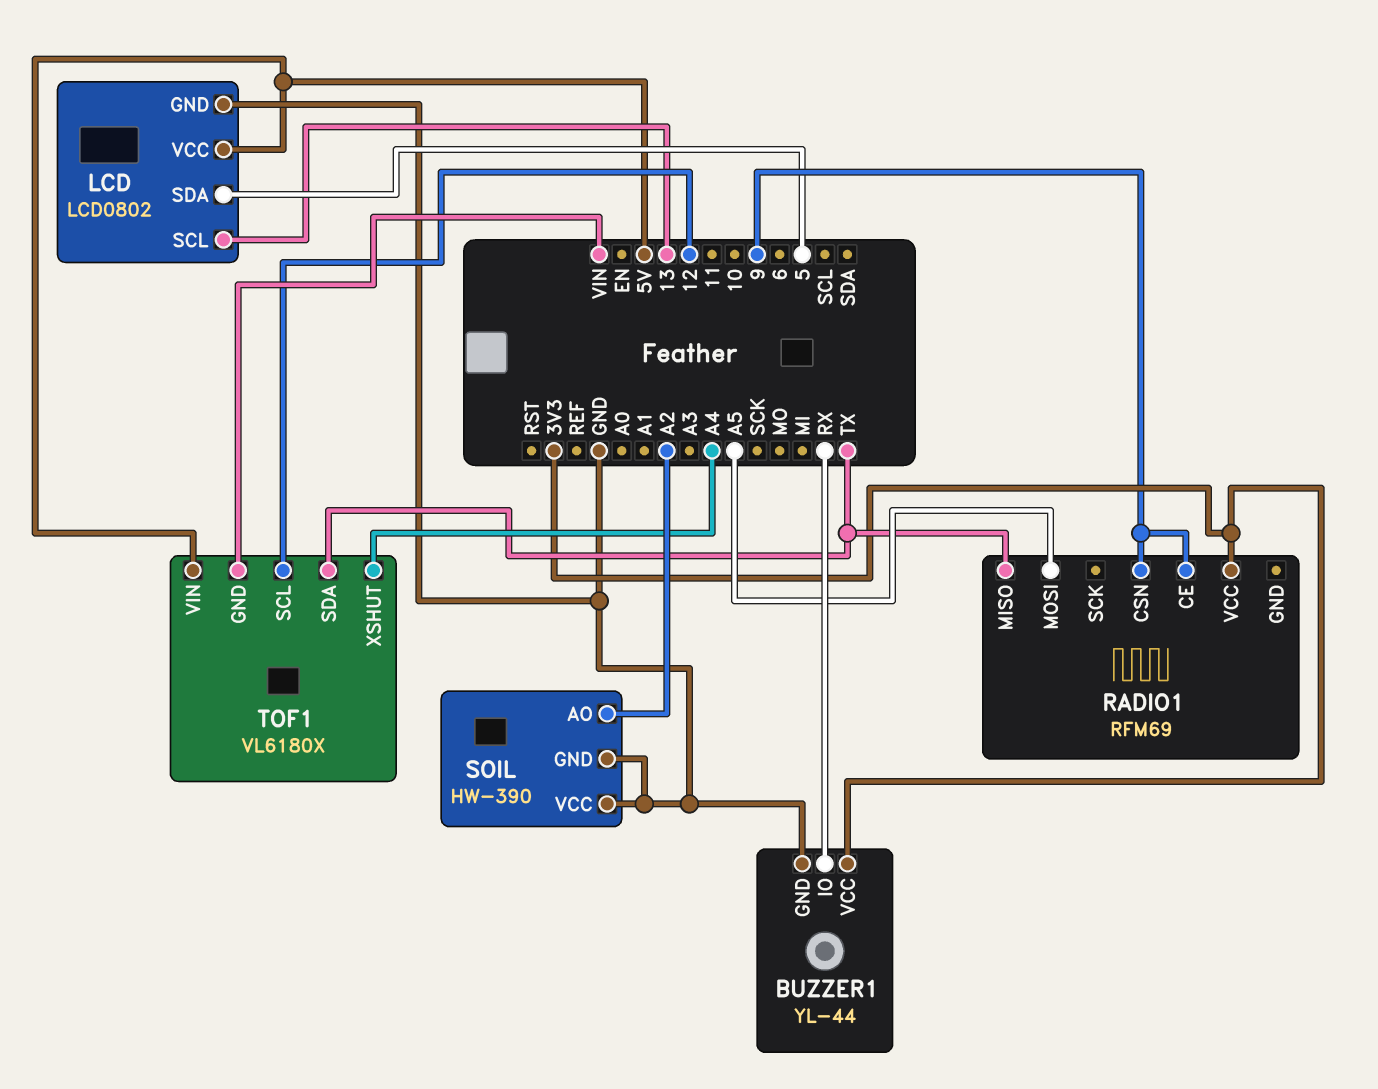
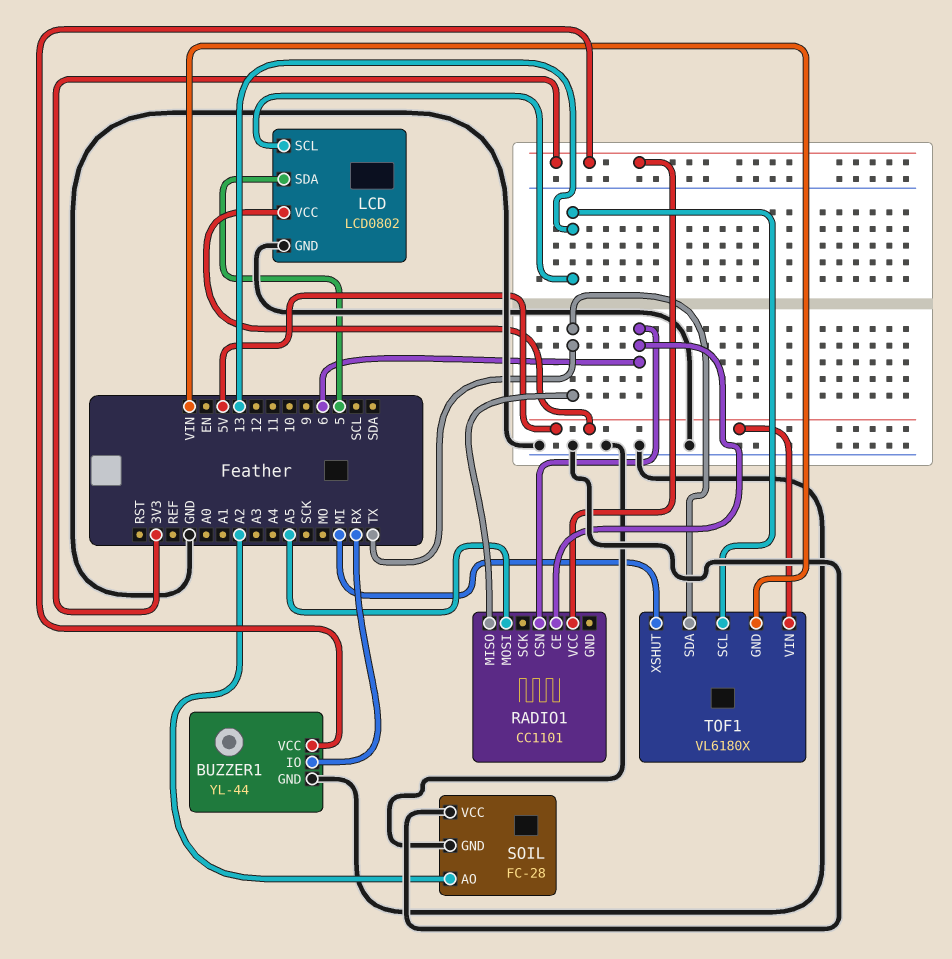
RADIO1: RFM69 -> CC1101
RADIO1 pin CE: 9 -> 6
RADIO1 pin CSN: 9 -> 6
SOIL: HW-390 -> FC-28
TOF1 pin SCL: 12 -> 13
TOF1 pin XSHUT: A4 -> MI

